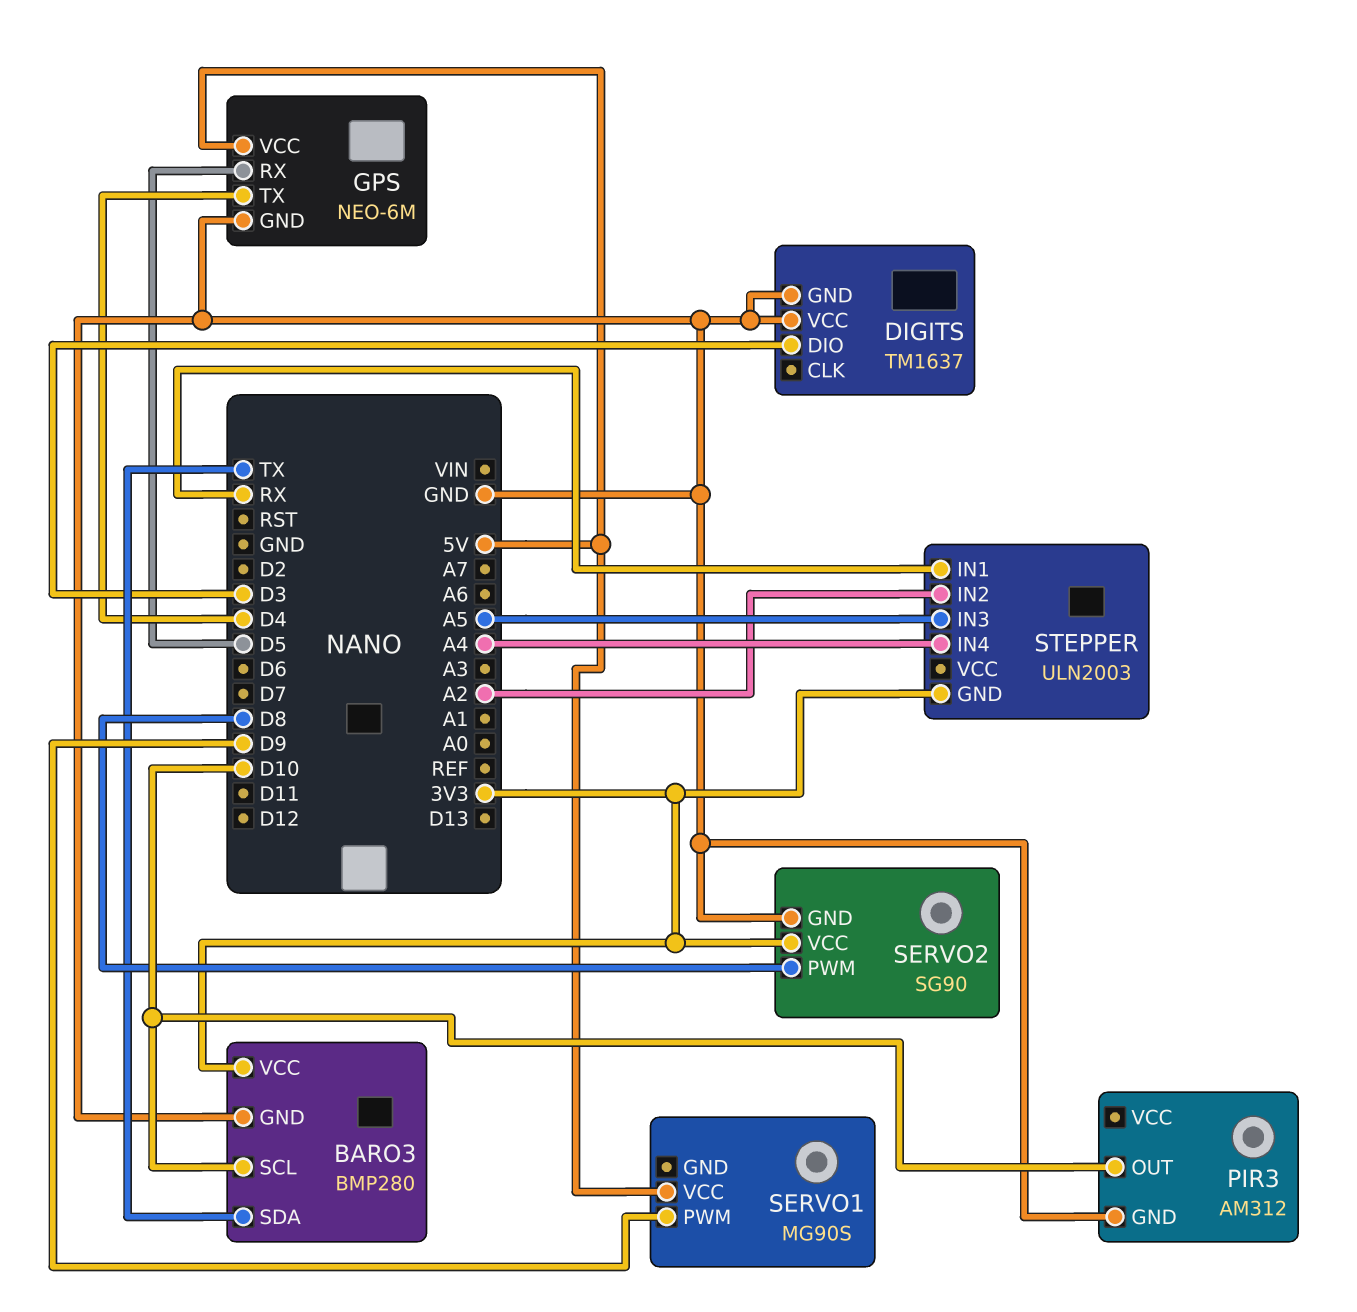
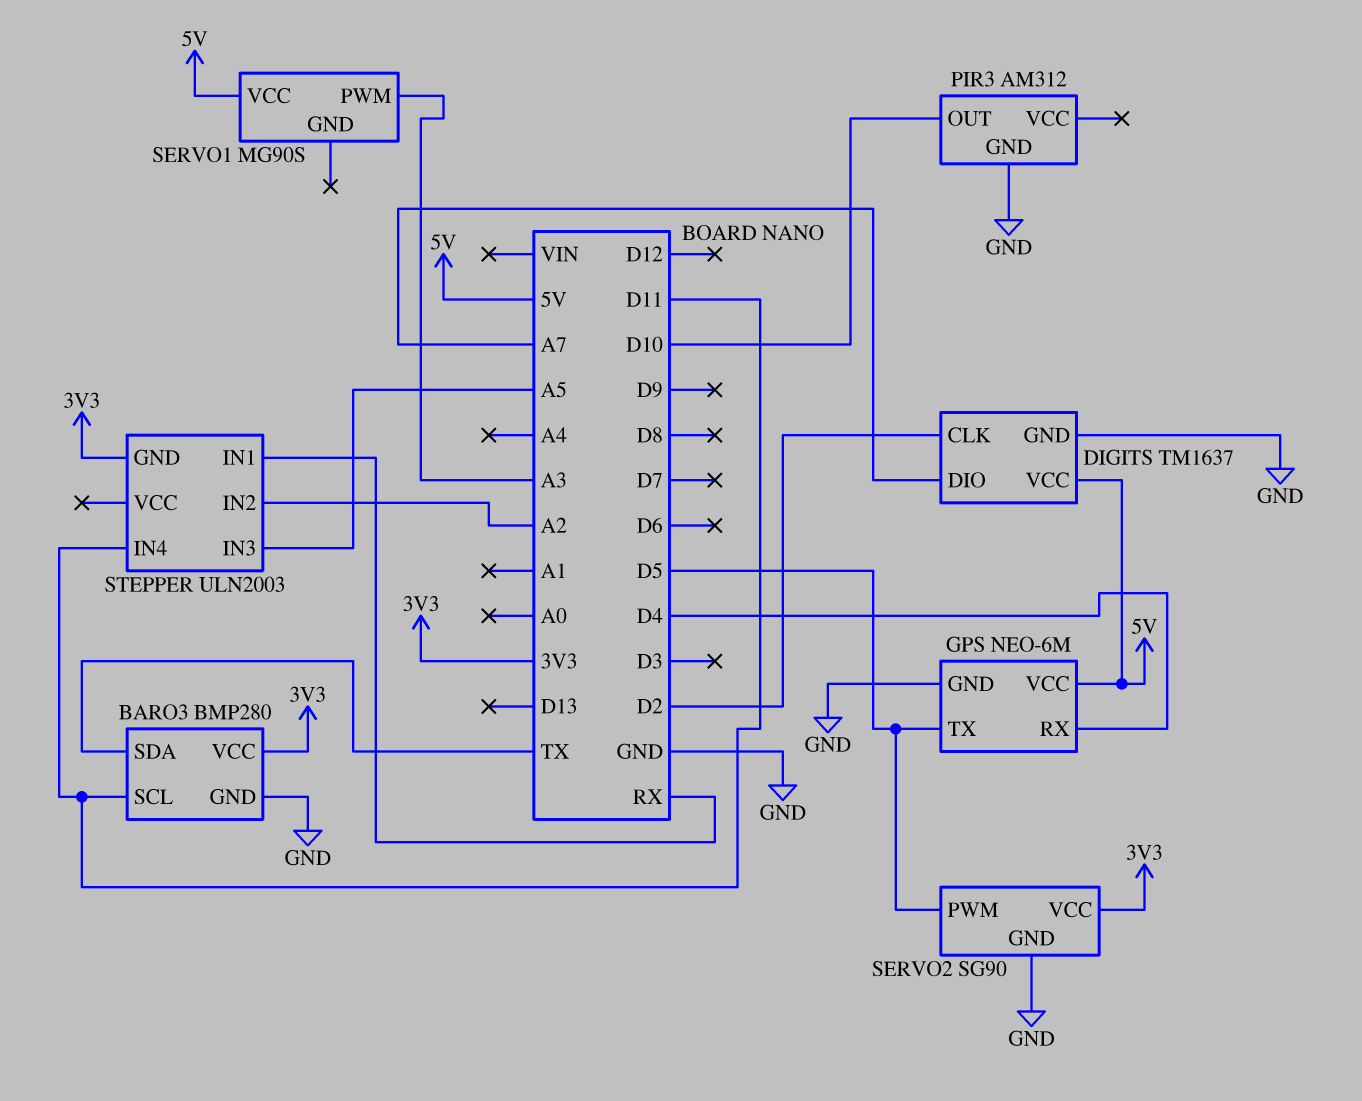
BARO3 pin SCL: D10 -> D11
DIGITS pin CLK: none -> D2
DIGITS pin DIO: D3 -> A7
DIGITS pin VCC: GND -> 5V
GPS pin RX: D5 -> D4
GPS pin TX: D4 -> D5
SERVO1 pin PWM: D9 -> A3
SERVO2 pin PWM: D8 -> D5
STEPPER pin IN4: A4 -> D11

